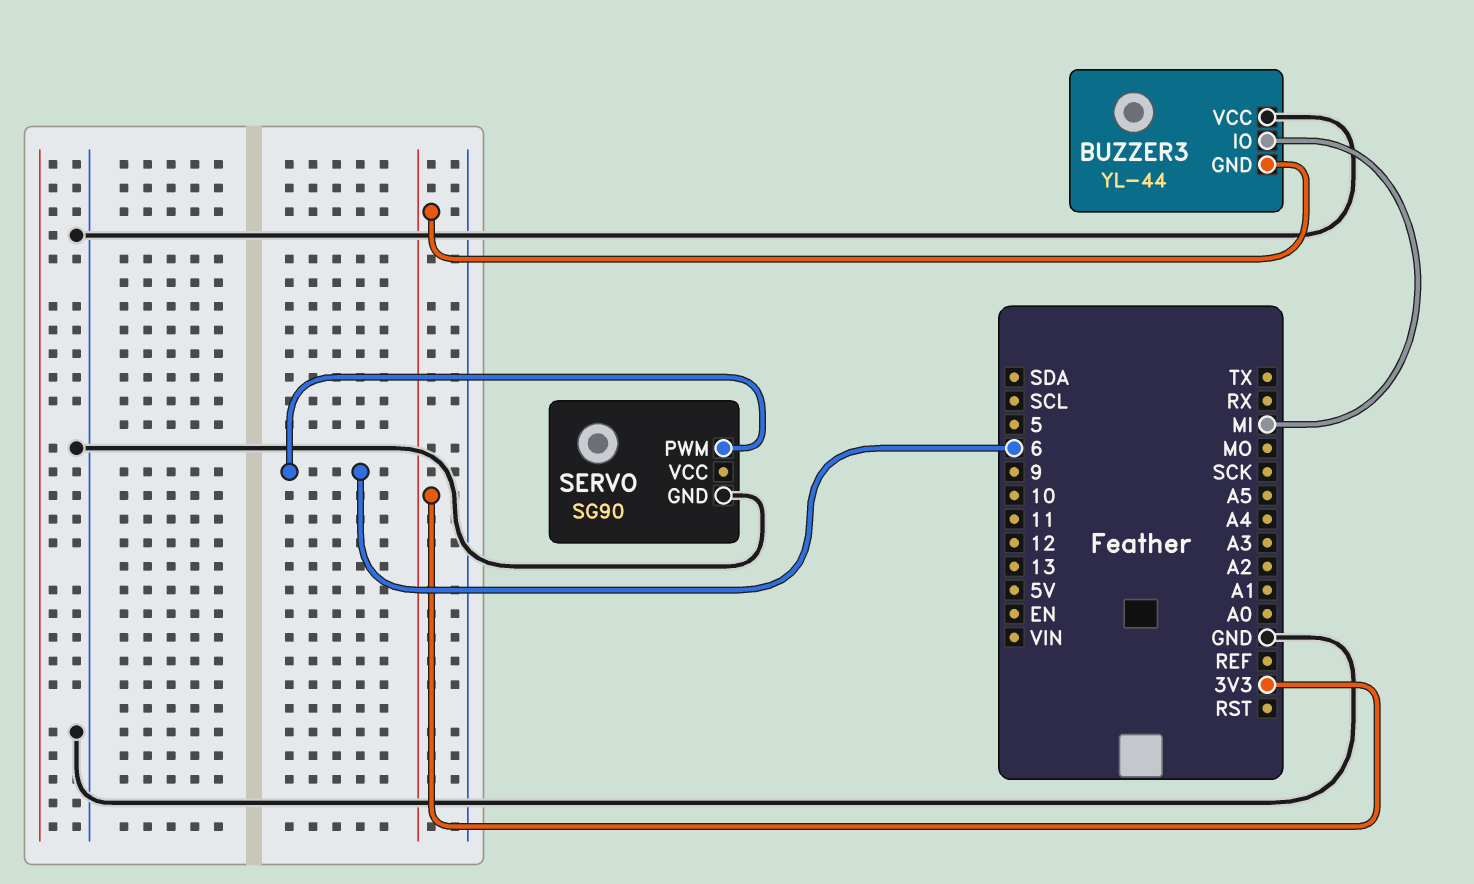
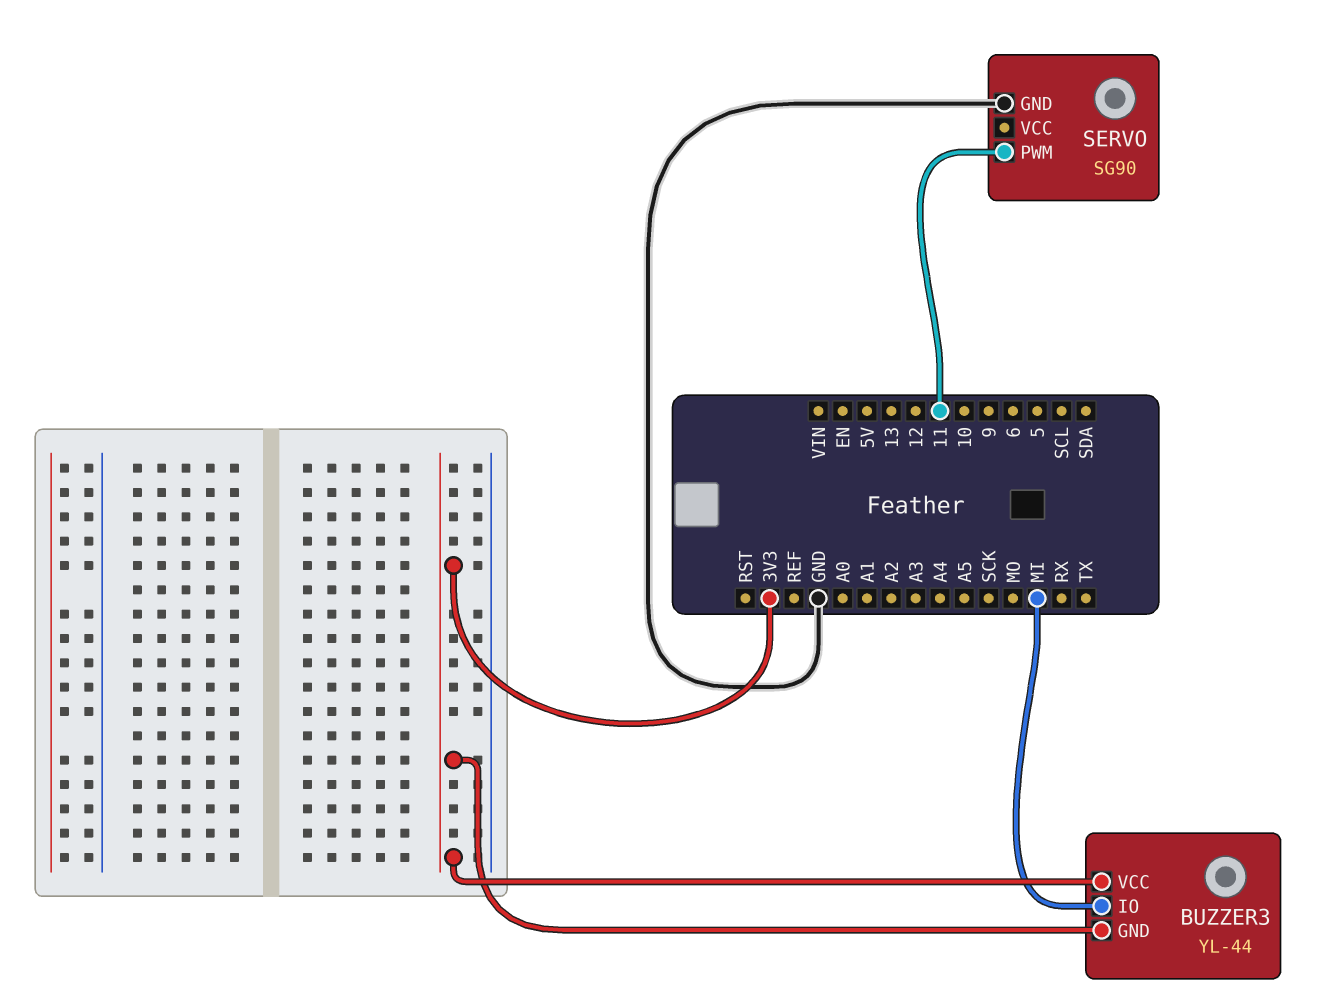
BUZZER3 pin VCC: GND -> 3V3
SERVO pin PWM: 6 -> 11

